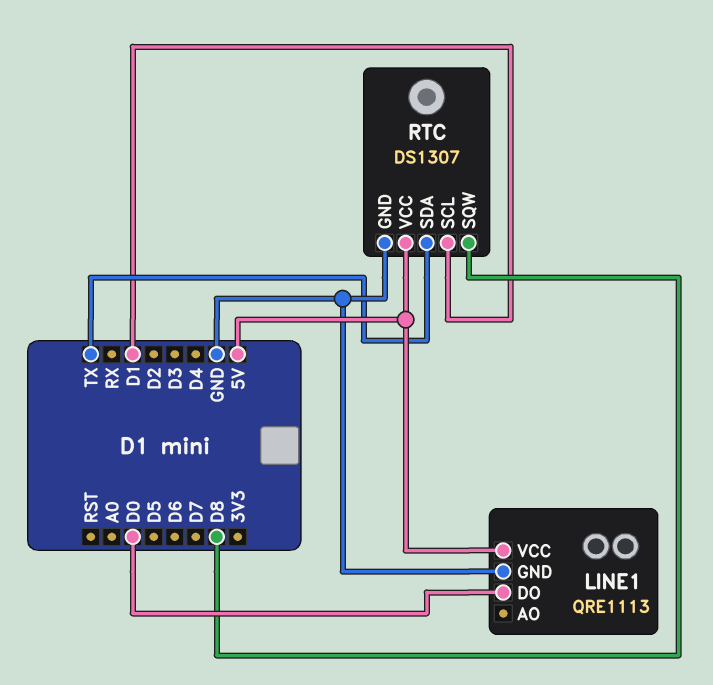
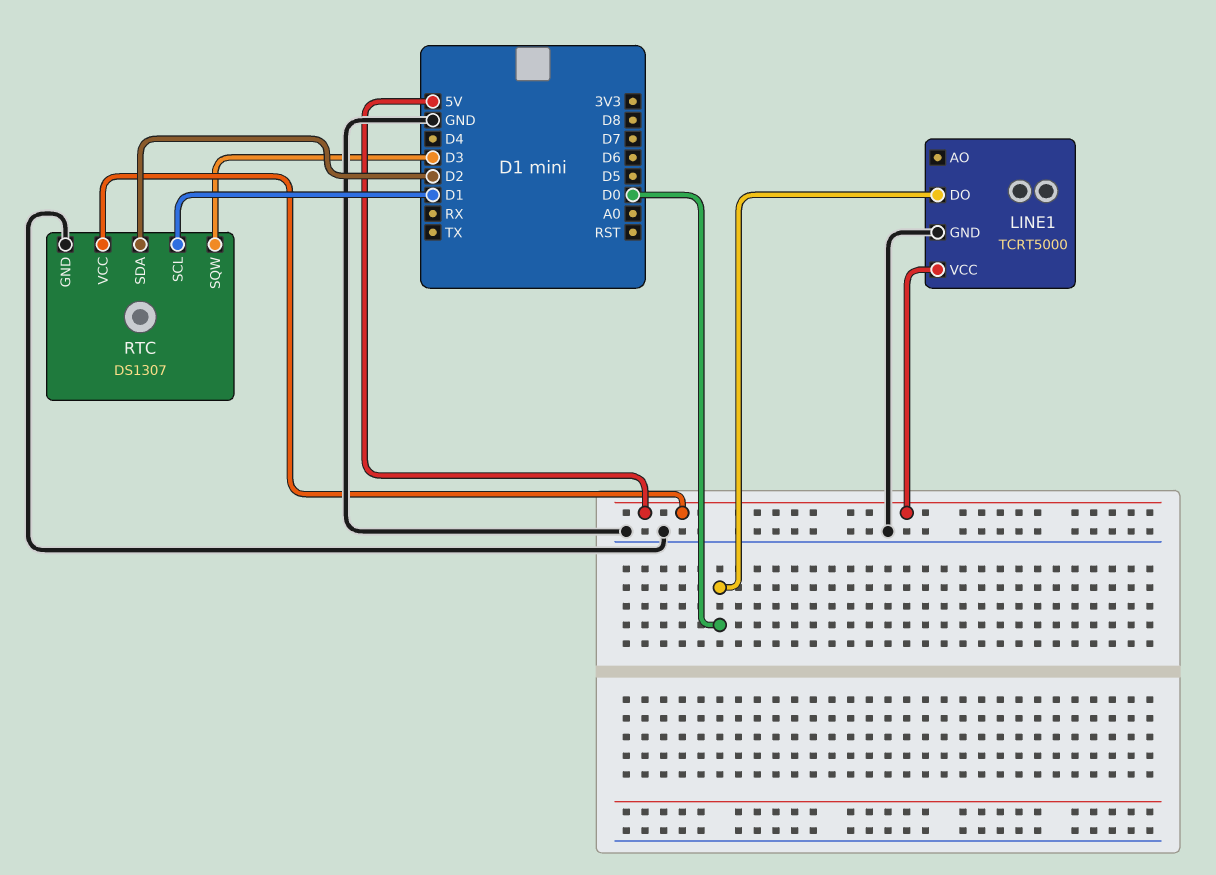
LINE1: QRE1113 -> TCRT5000
RTC pin SDA: TX -> D2
RTC pin SQW: D8 -> D3

